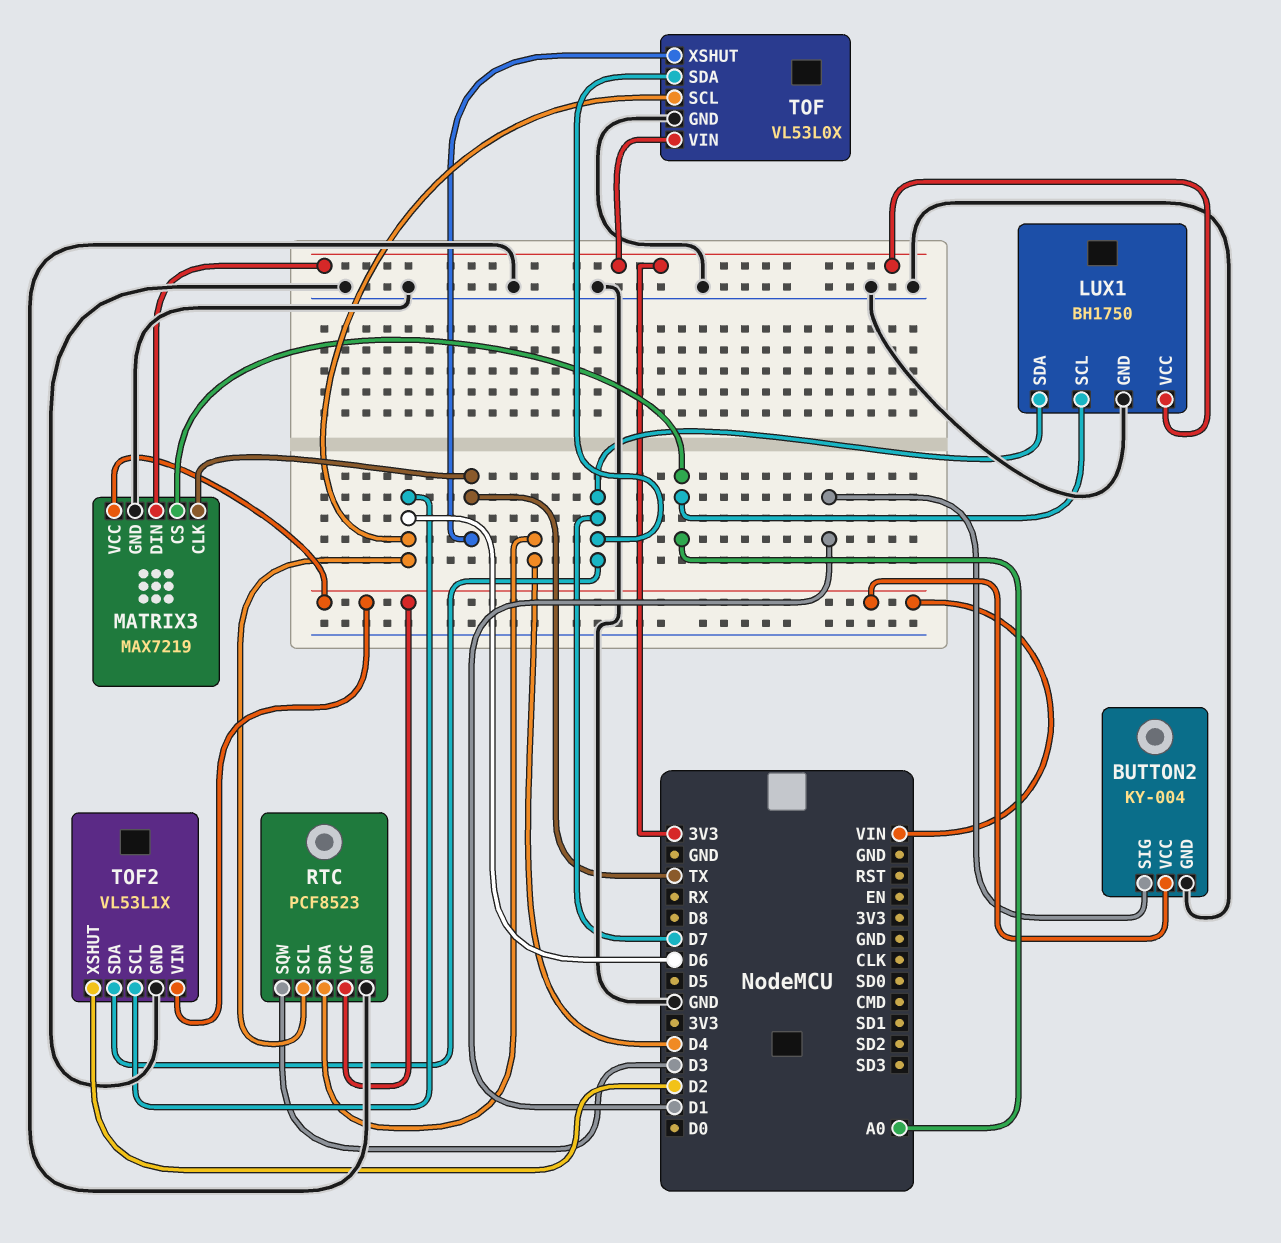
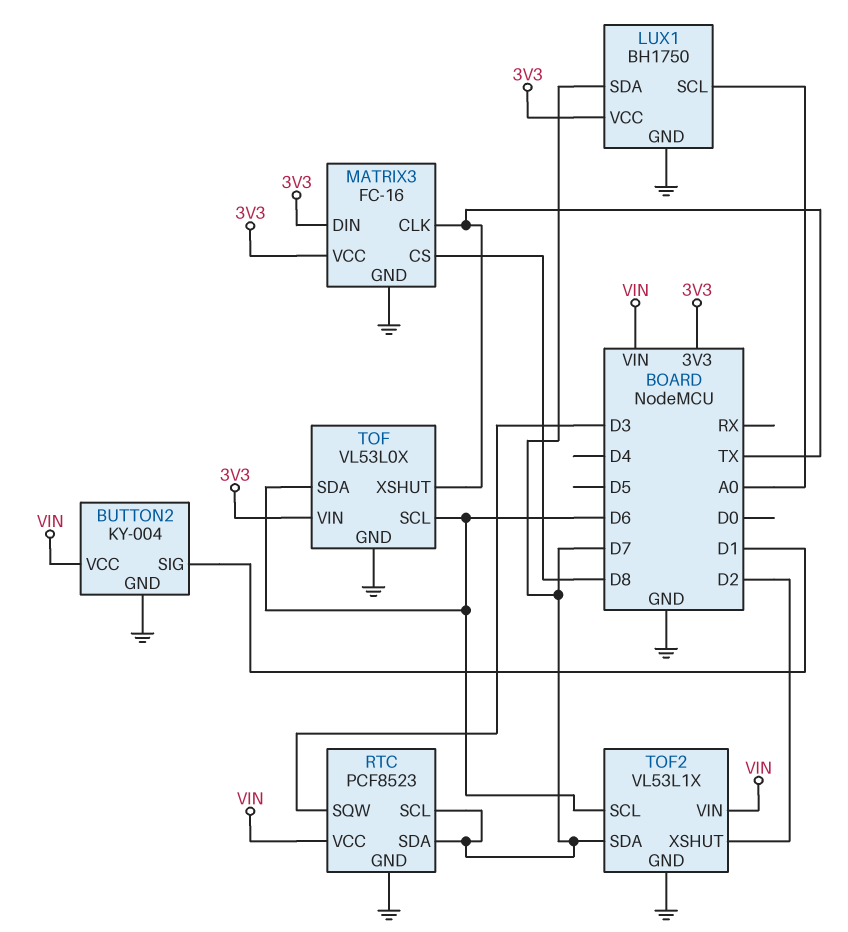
MATRIX3: MAX7219 -> FC-16
MATRIX3 pin CS: A0 -> D8
MATRIX3 pin VCC: VIN -> 3V3
RTC pin SCL: D6 -> D7
RTC pin SDA: D4 -> D7
TOF pin SDA: D7 -> D6

